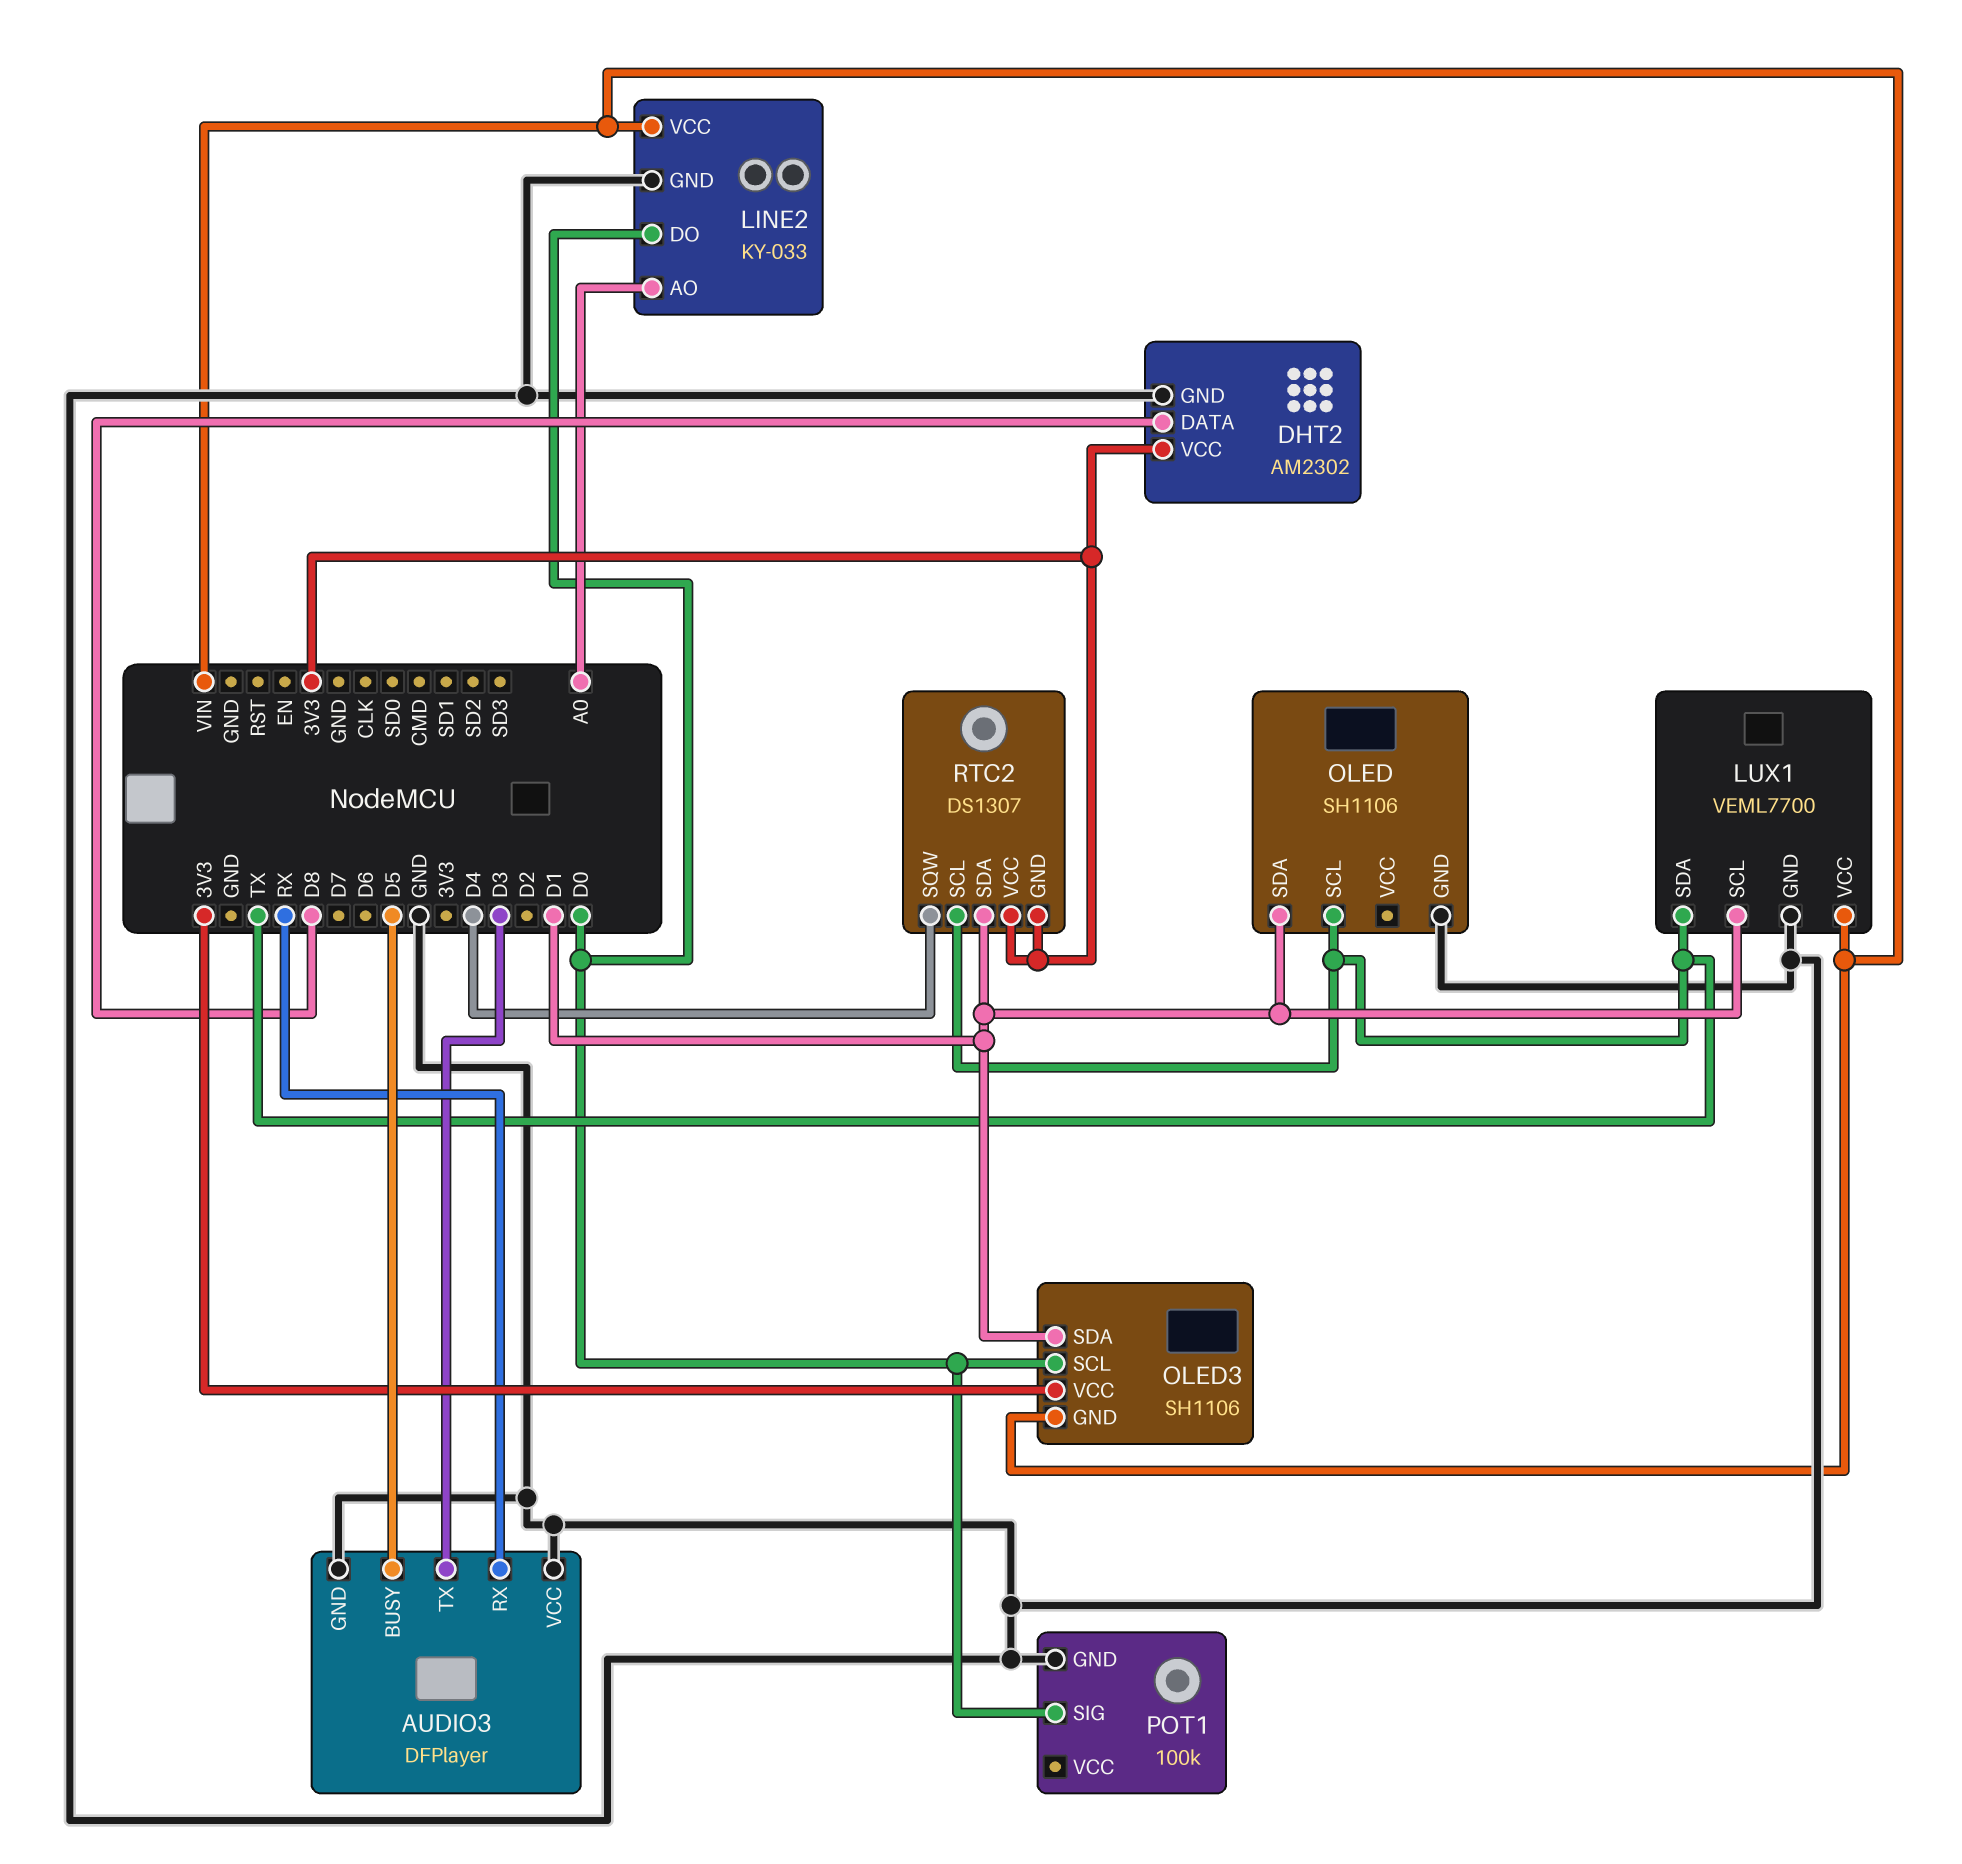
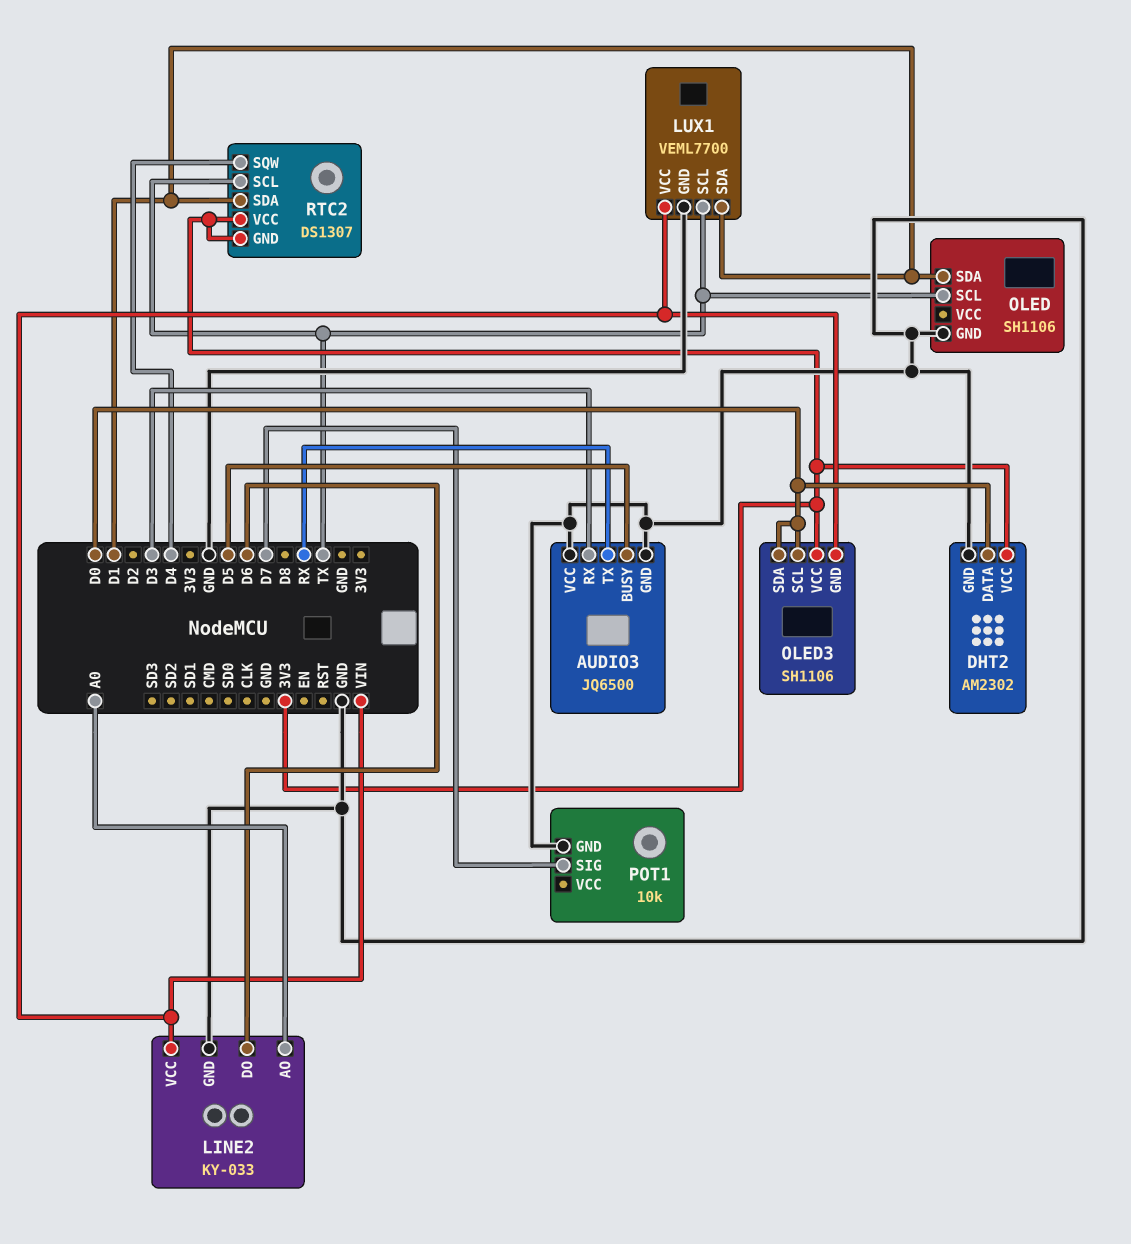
AUDIO3: DFPlayer -> JQ6500
AUDIO3 pin RX: RX -> D3
AUDIO3 pin TX: D3 -> RX
DHT2 pin DATA: D8 -> D0
LINE2 pin DO: D0 -> D6
LUX1 pin SCL: D1 -> TX
LUX1 pin SDA: TX -> D1
OLED3 pin SDA: D1 -> D0
POT1: 100k -> 10k
POT1 pin SIG: D0 -> D7

